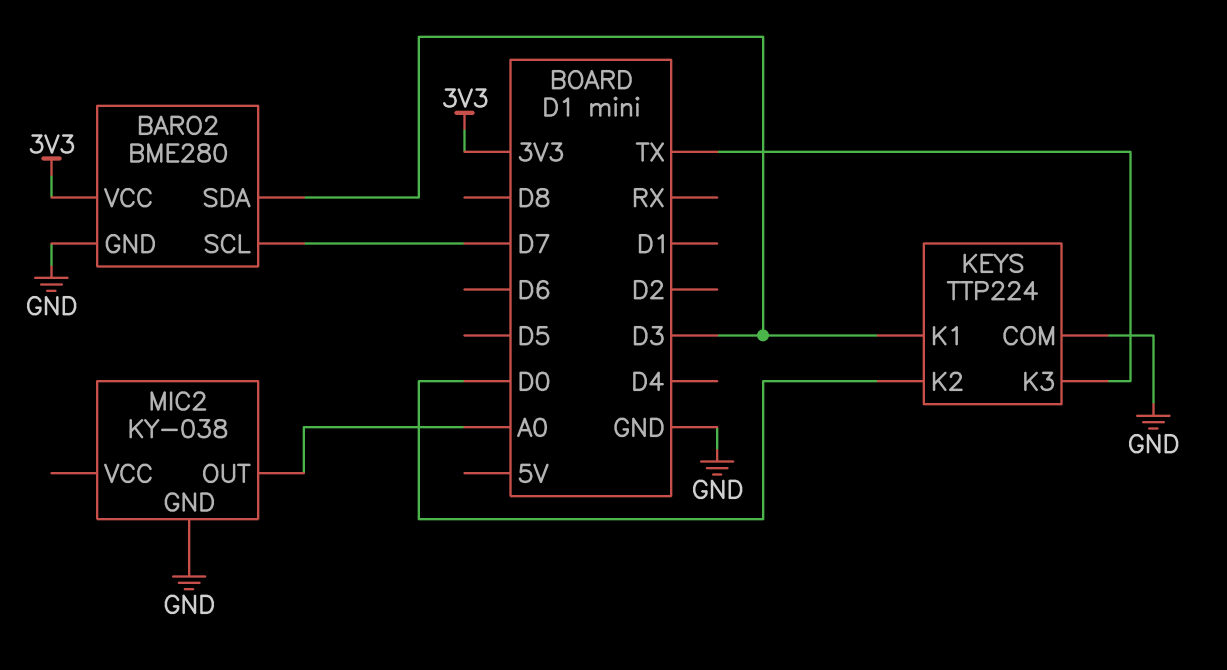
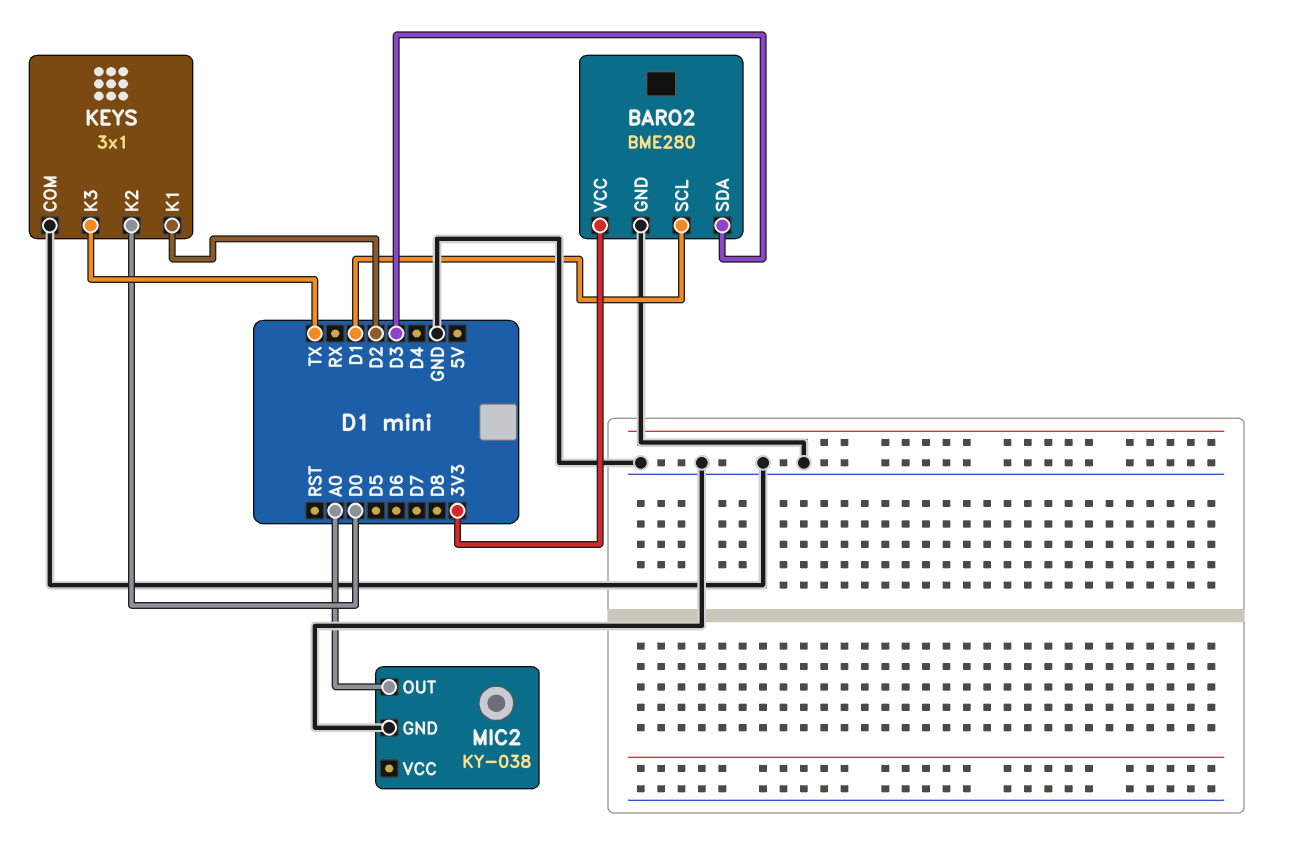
BARO2 pin SCL: D7 -> D1
KEYS: TTP224 -> 3x1
KEYS pin K1: D3 -> D2

